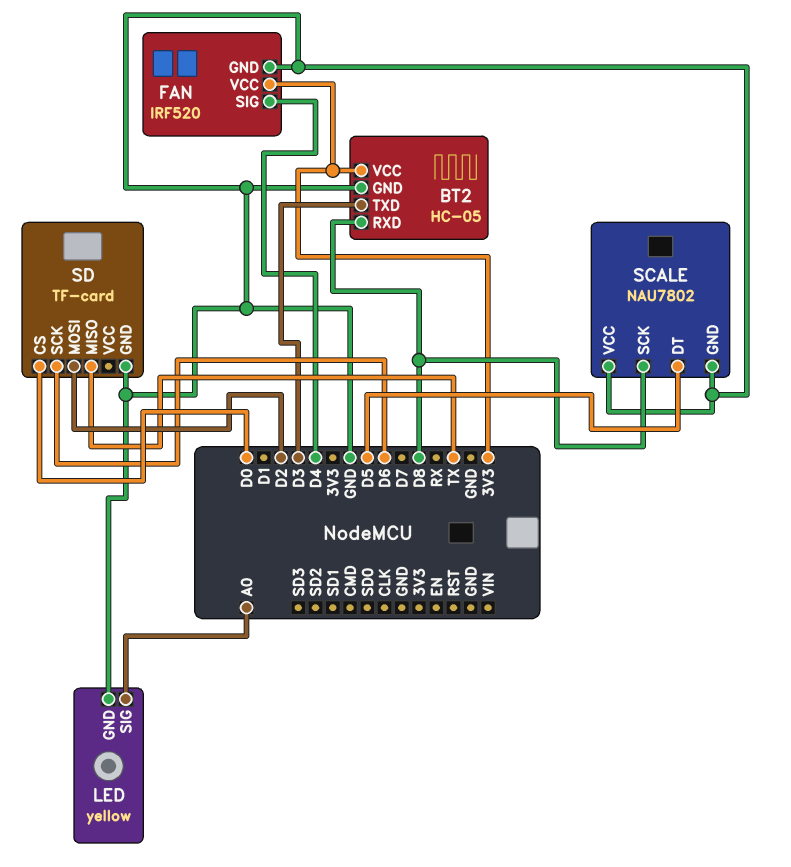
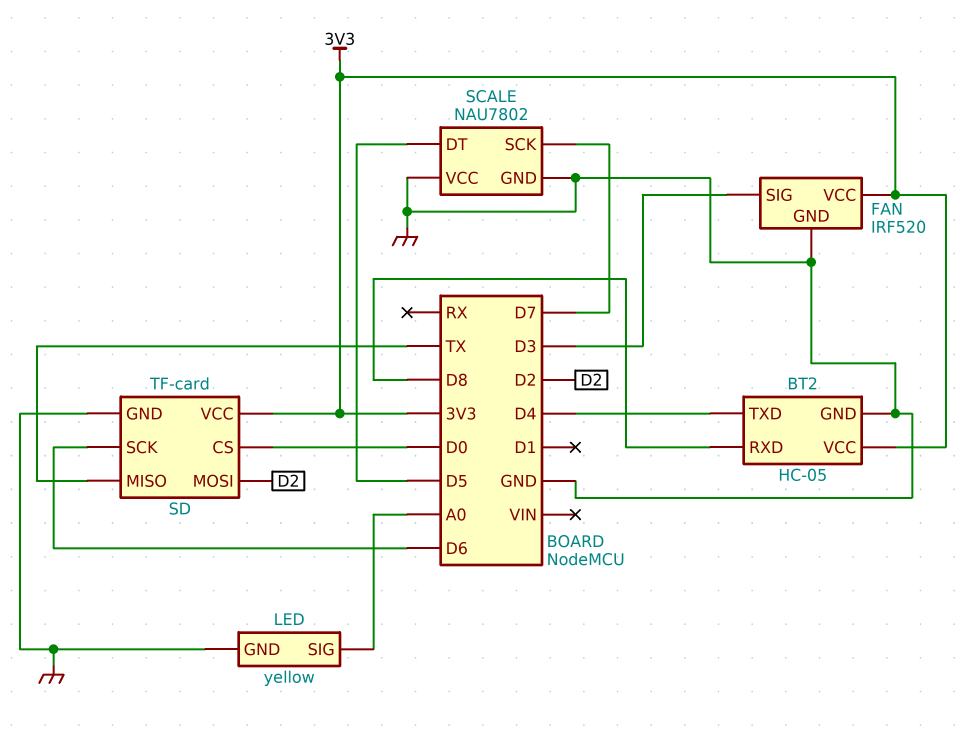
BT2 pin TXD: D3 -> D4
FAN pin SIG: D4 -> D3
SCALE pin SCK: D8 -> D7
SD pin VCC: none -> 3V3

